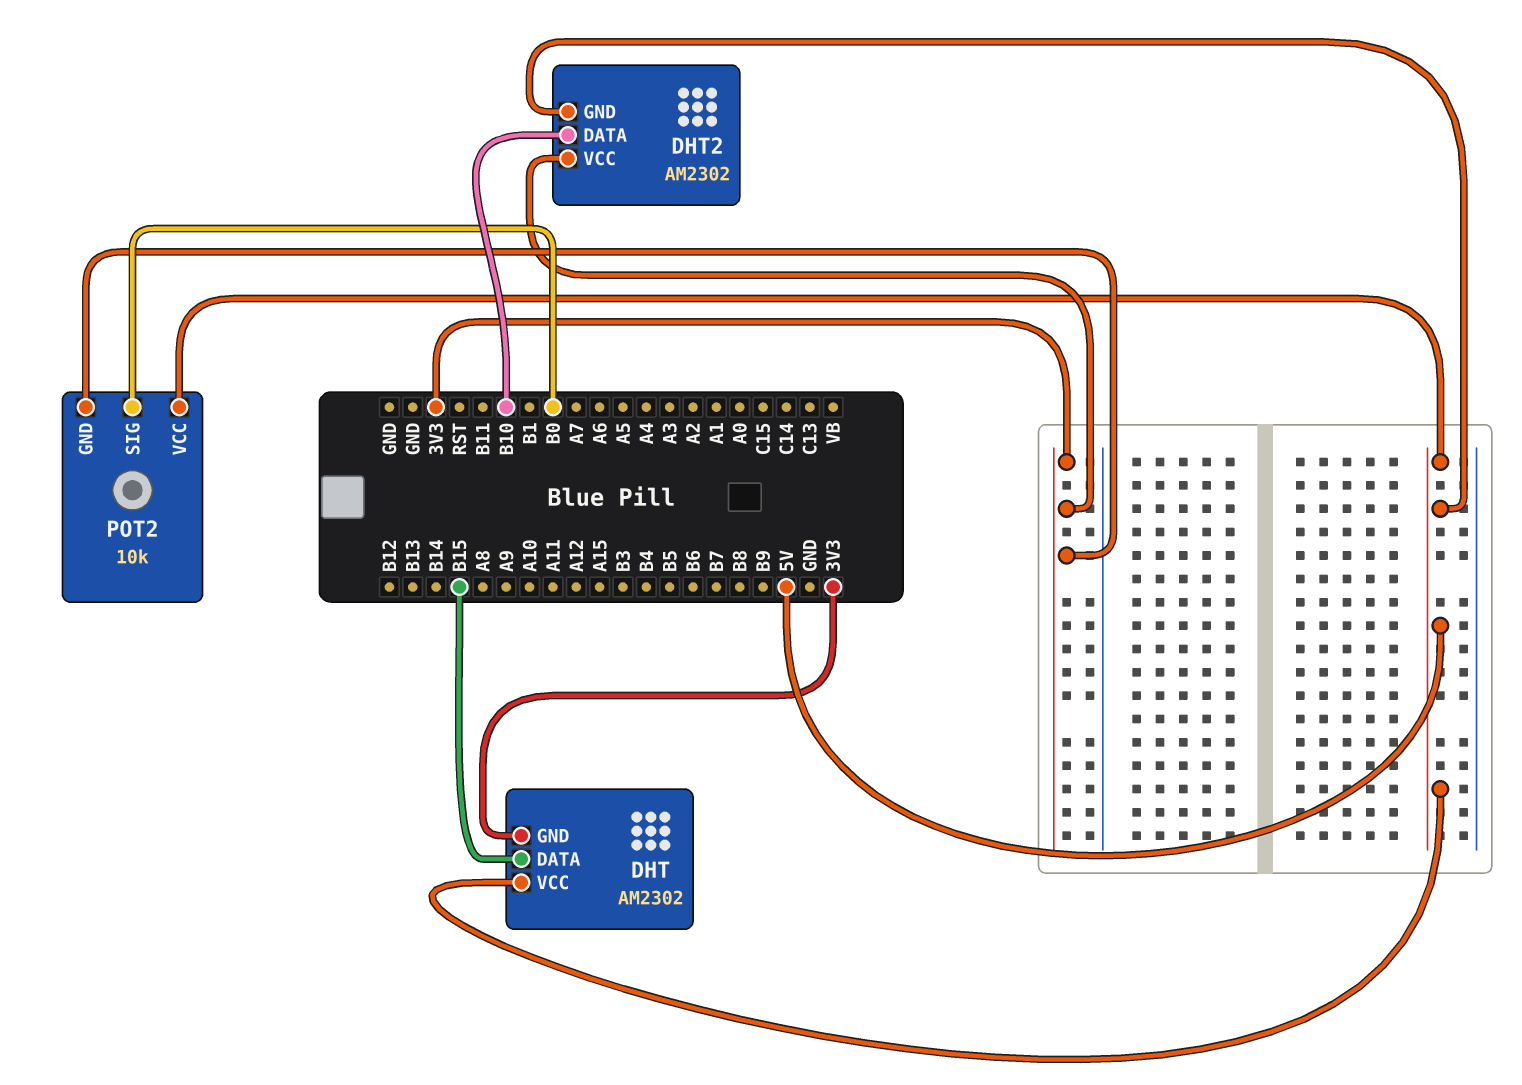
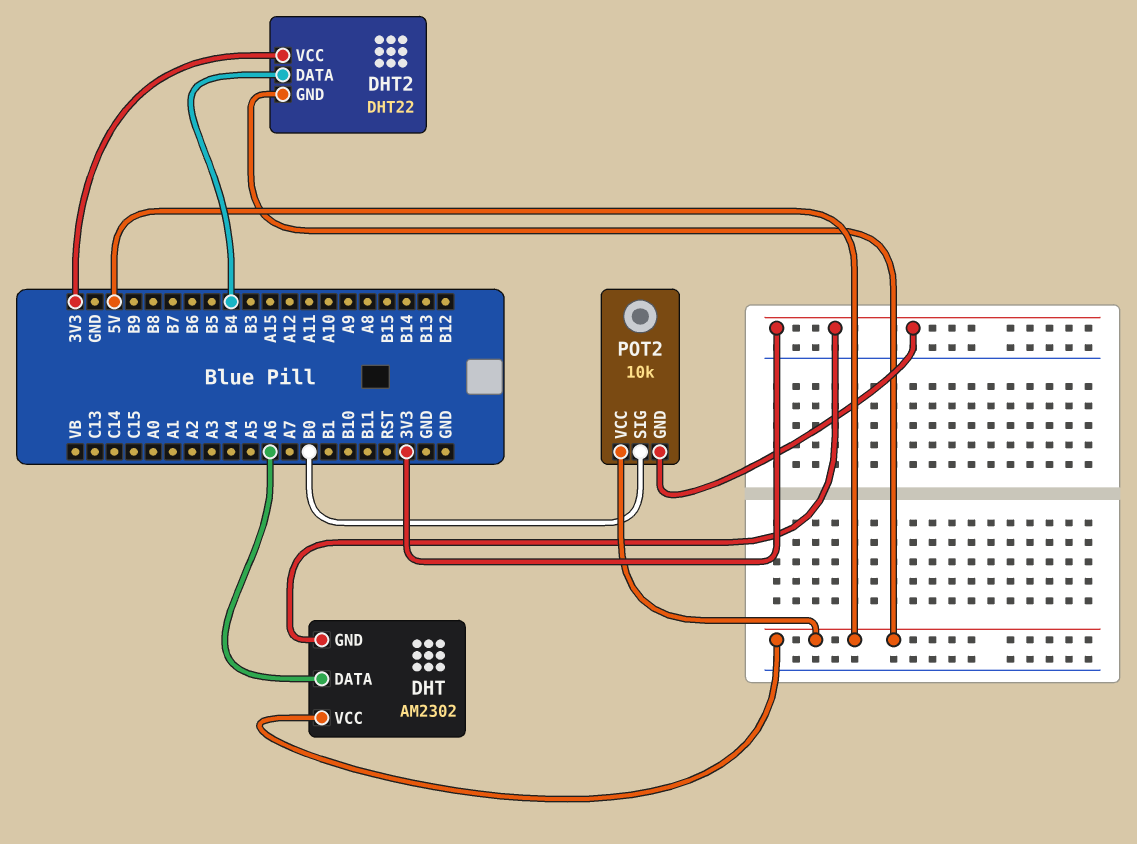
DHT pin DATA: B15 -> A6
DHT2: AM2302 -> DHT22
DHT2 pin DATA: B10 -> B4

